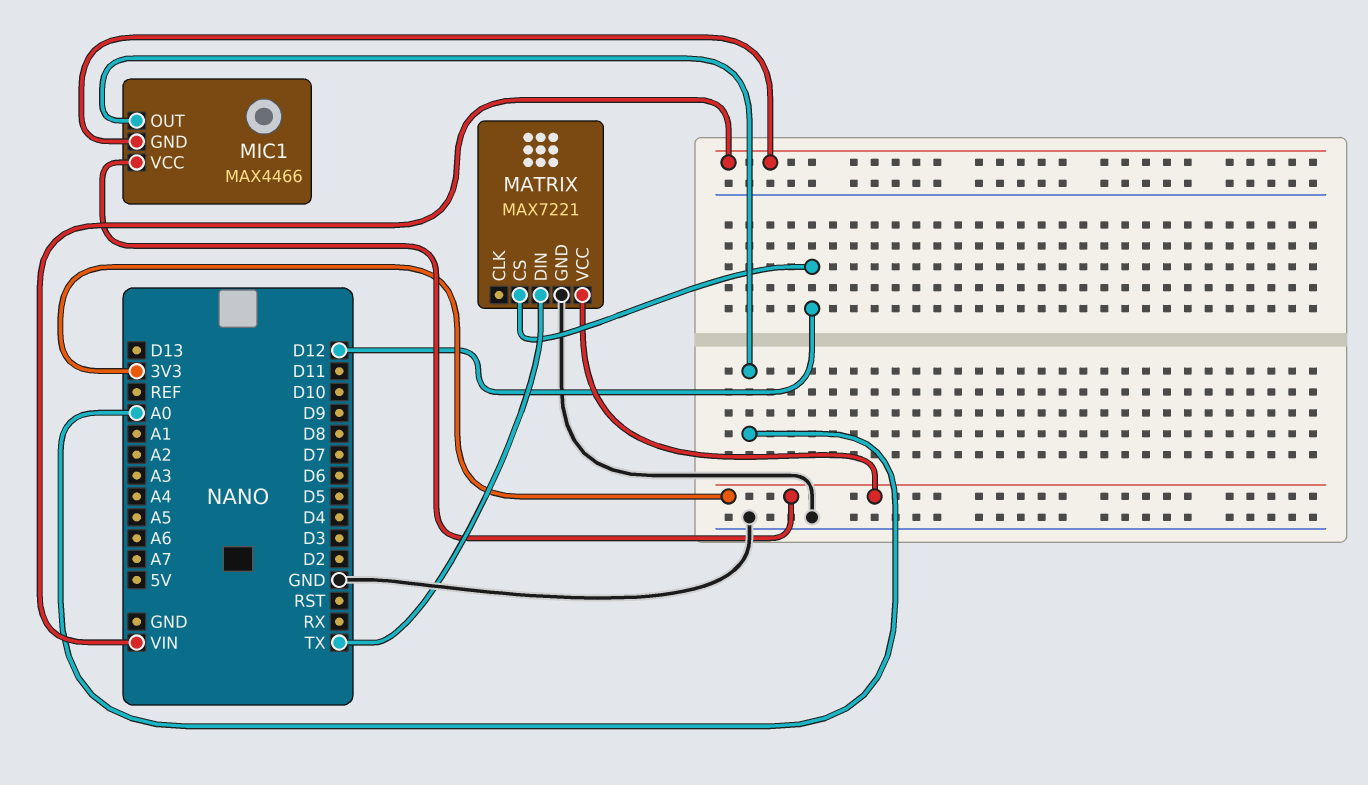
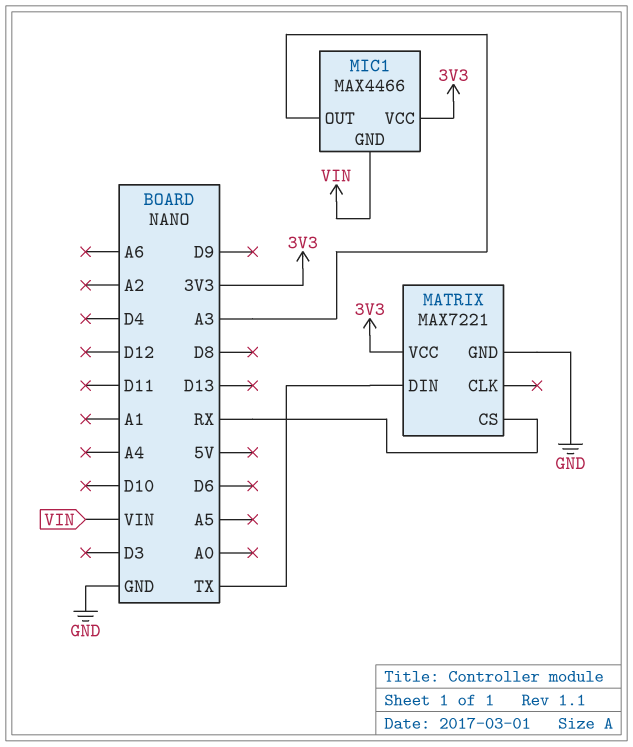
MATRIX pin CS: D12 -> RX
MIC1 pin OUT: A0 -> A3

